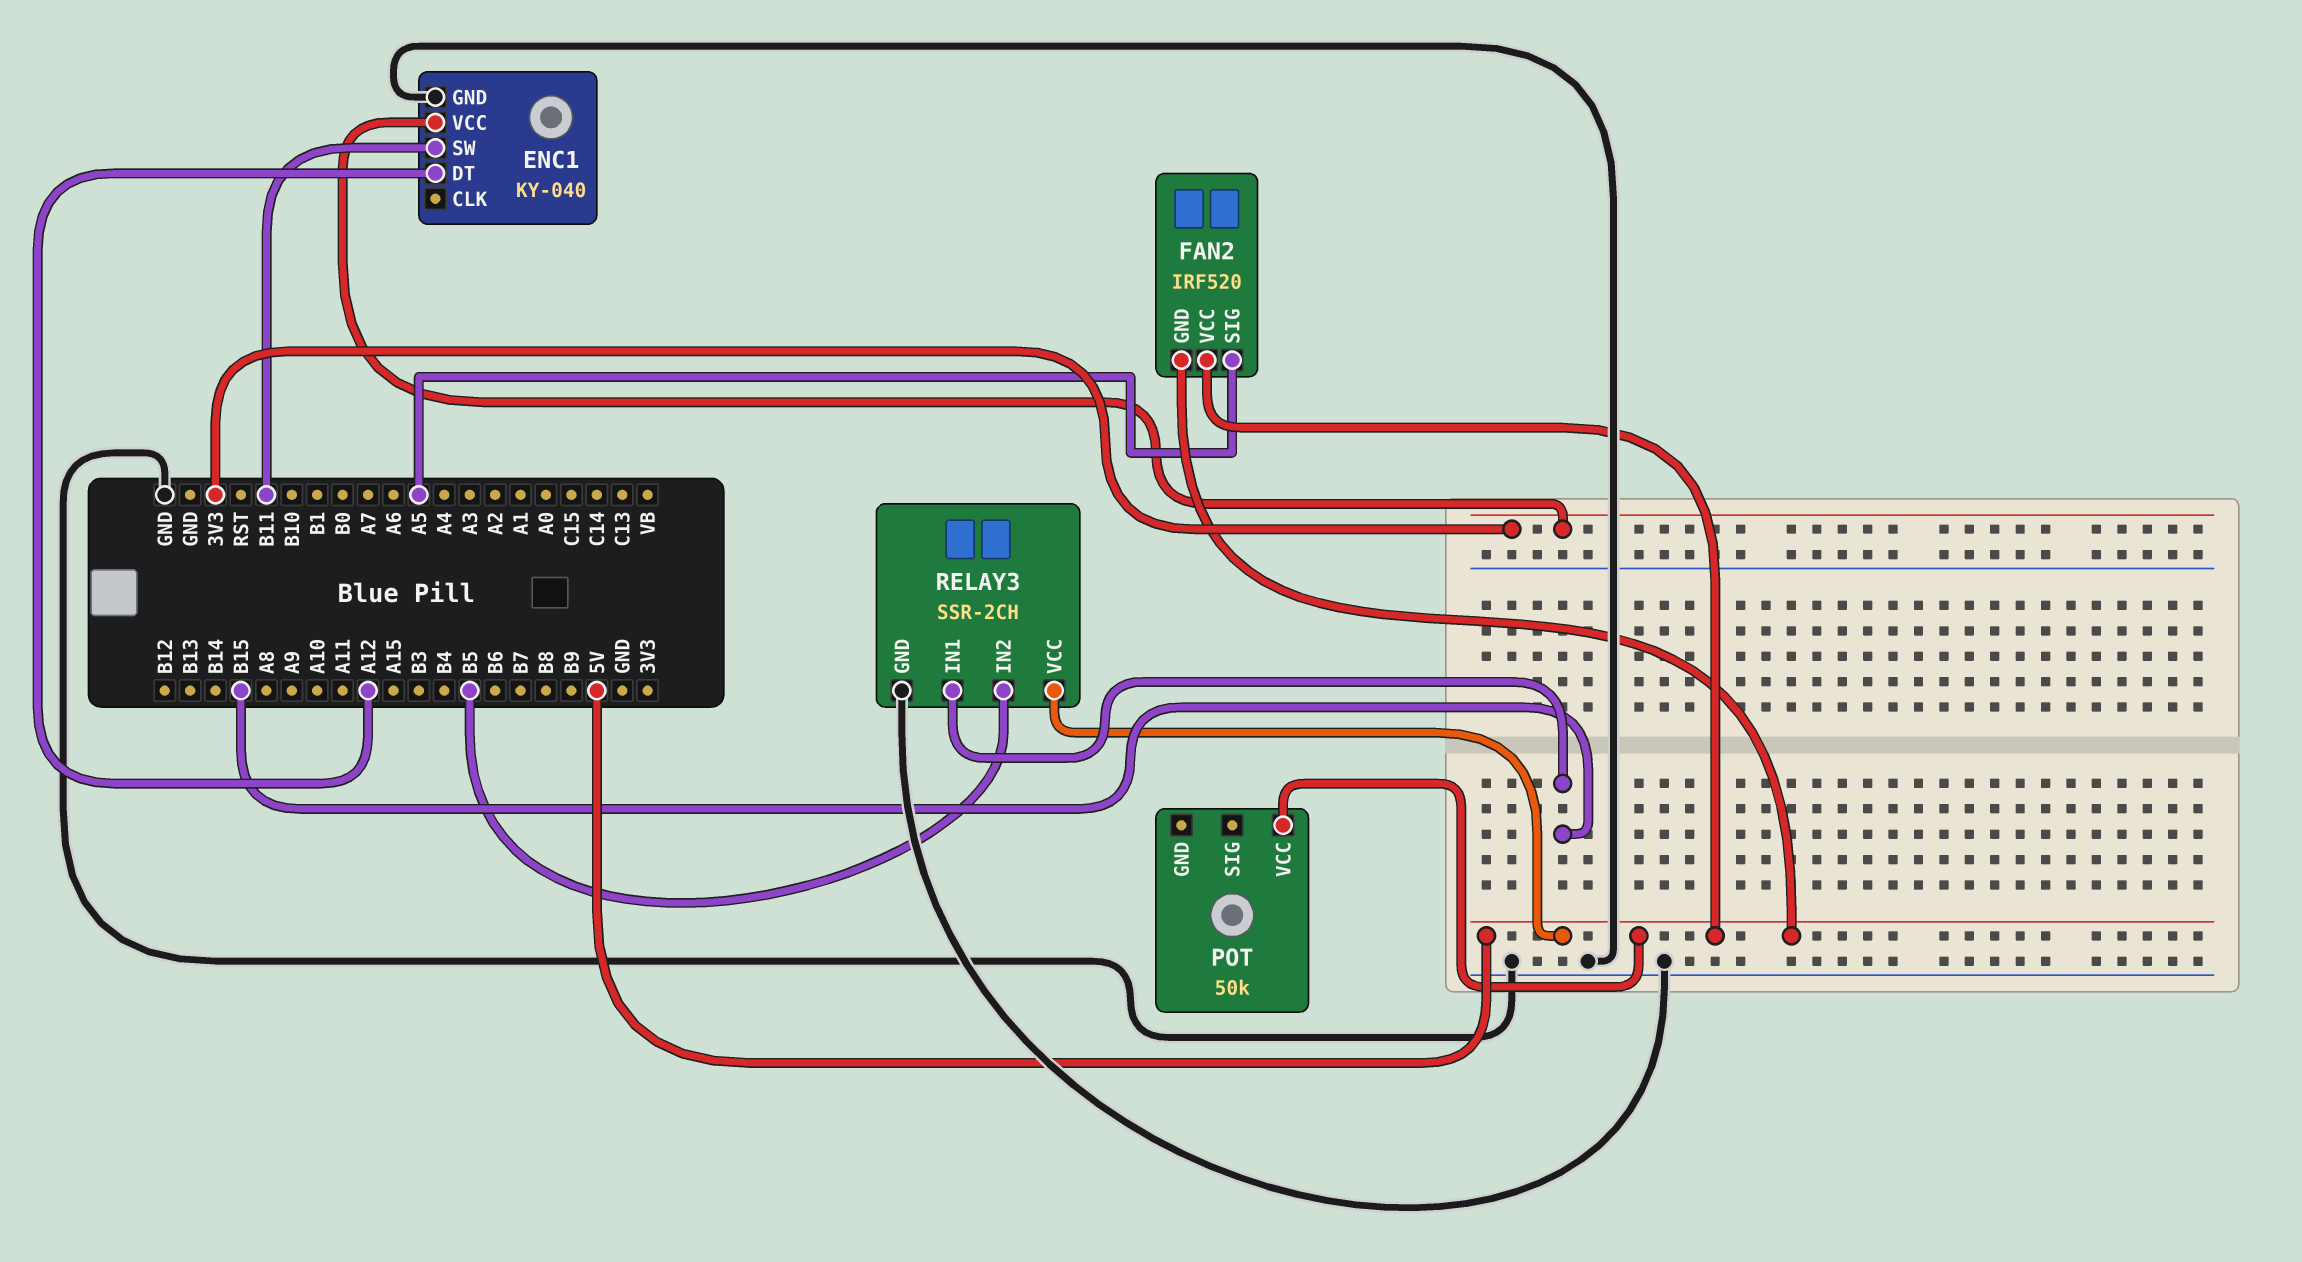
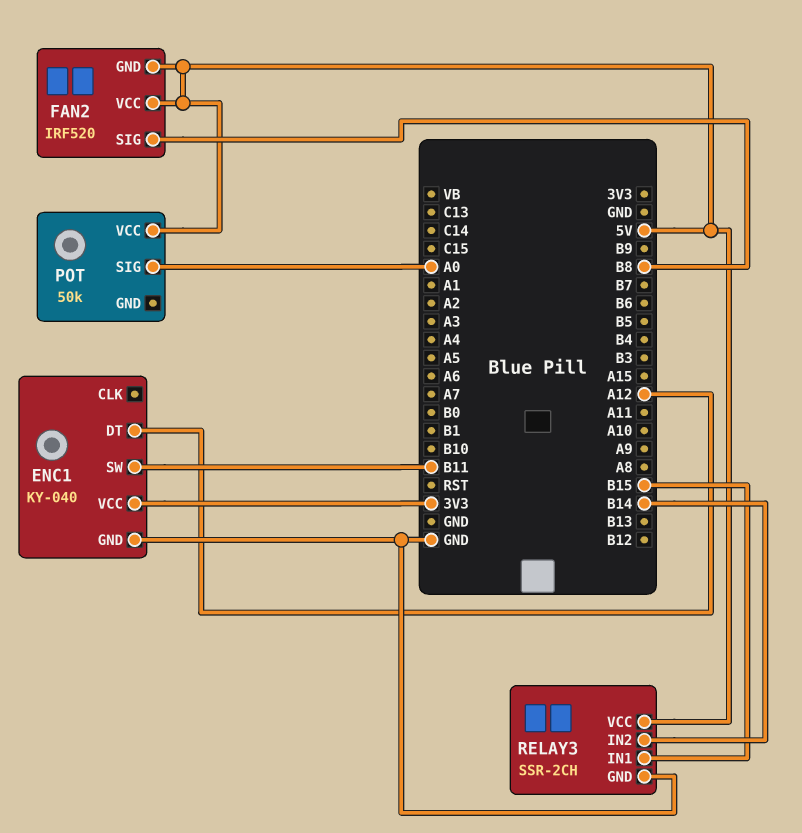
FAN2 pin SIG: A5 -> B8
POT pin SIG: none -> A0
RELAY3 pin IN2: B5 -> B14

